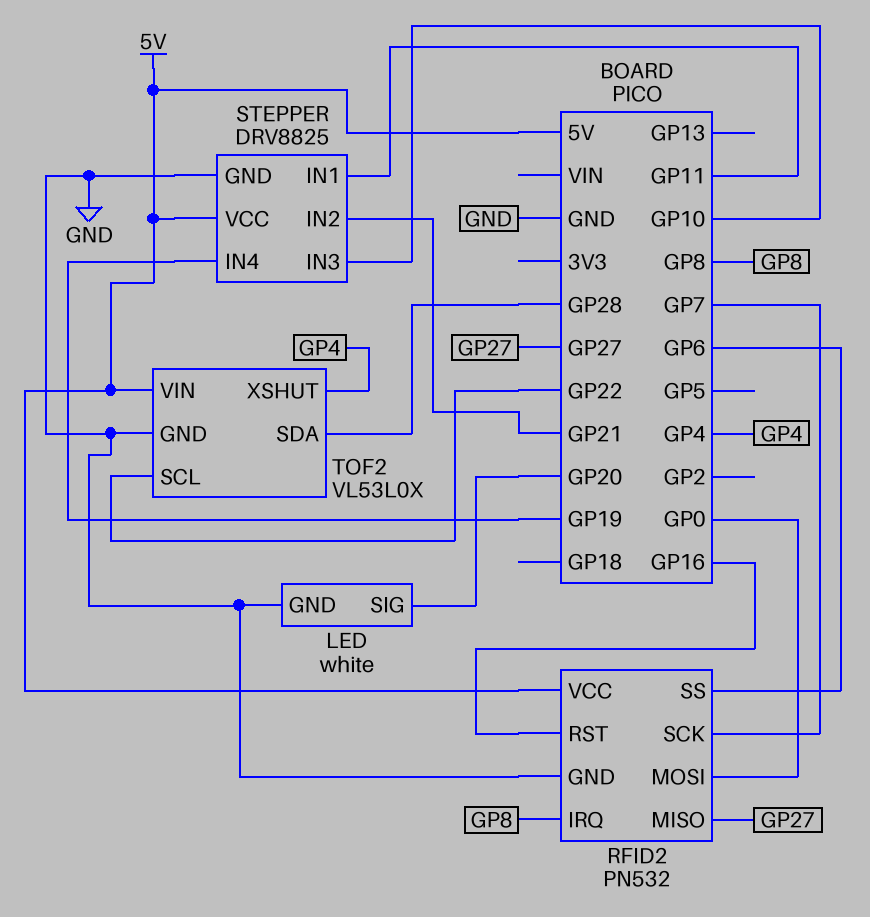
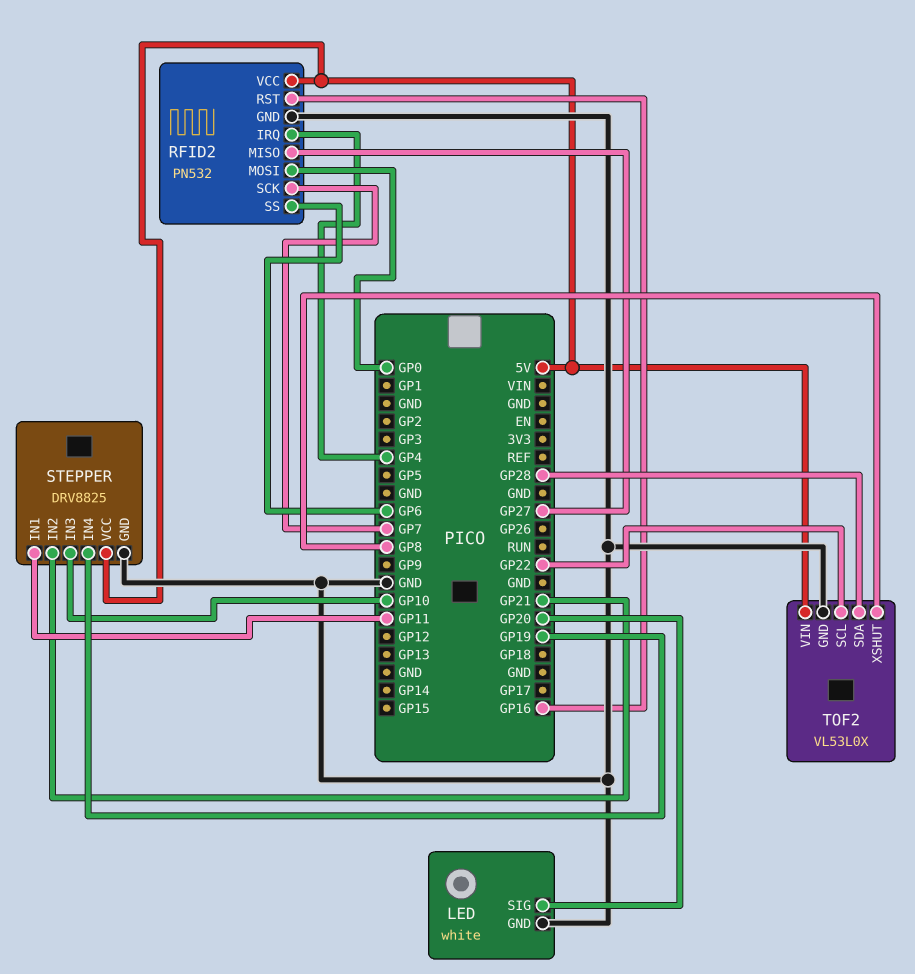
RFID2 pin IRQ: GP8 -> GP4
TOF2 pin XSHUT: GP4 -> GP8

